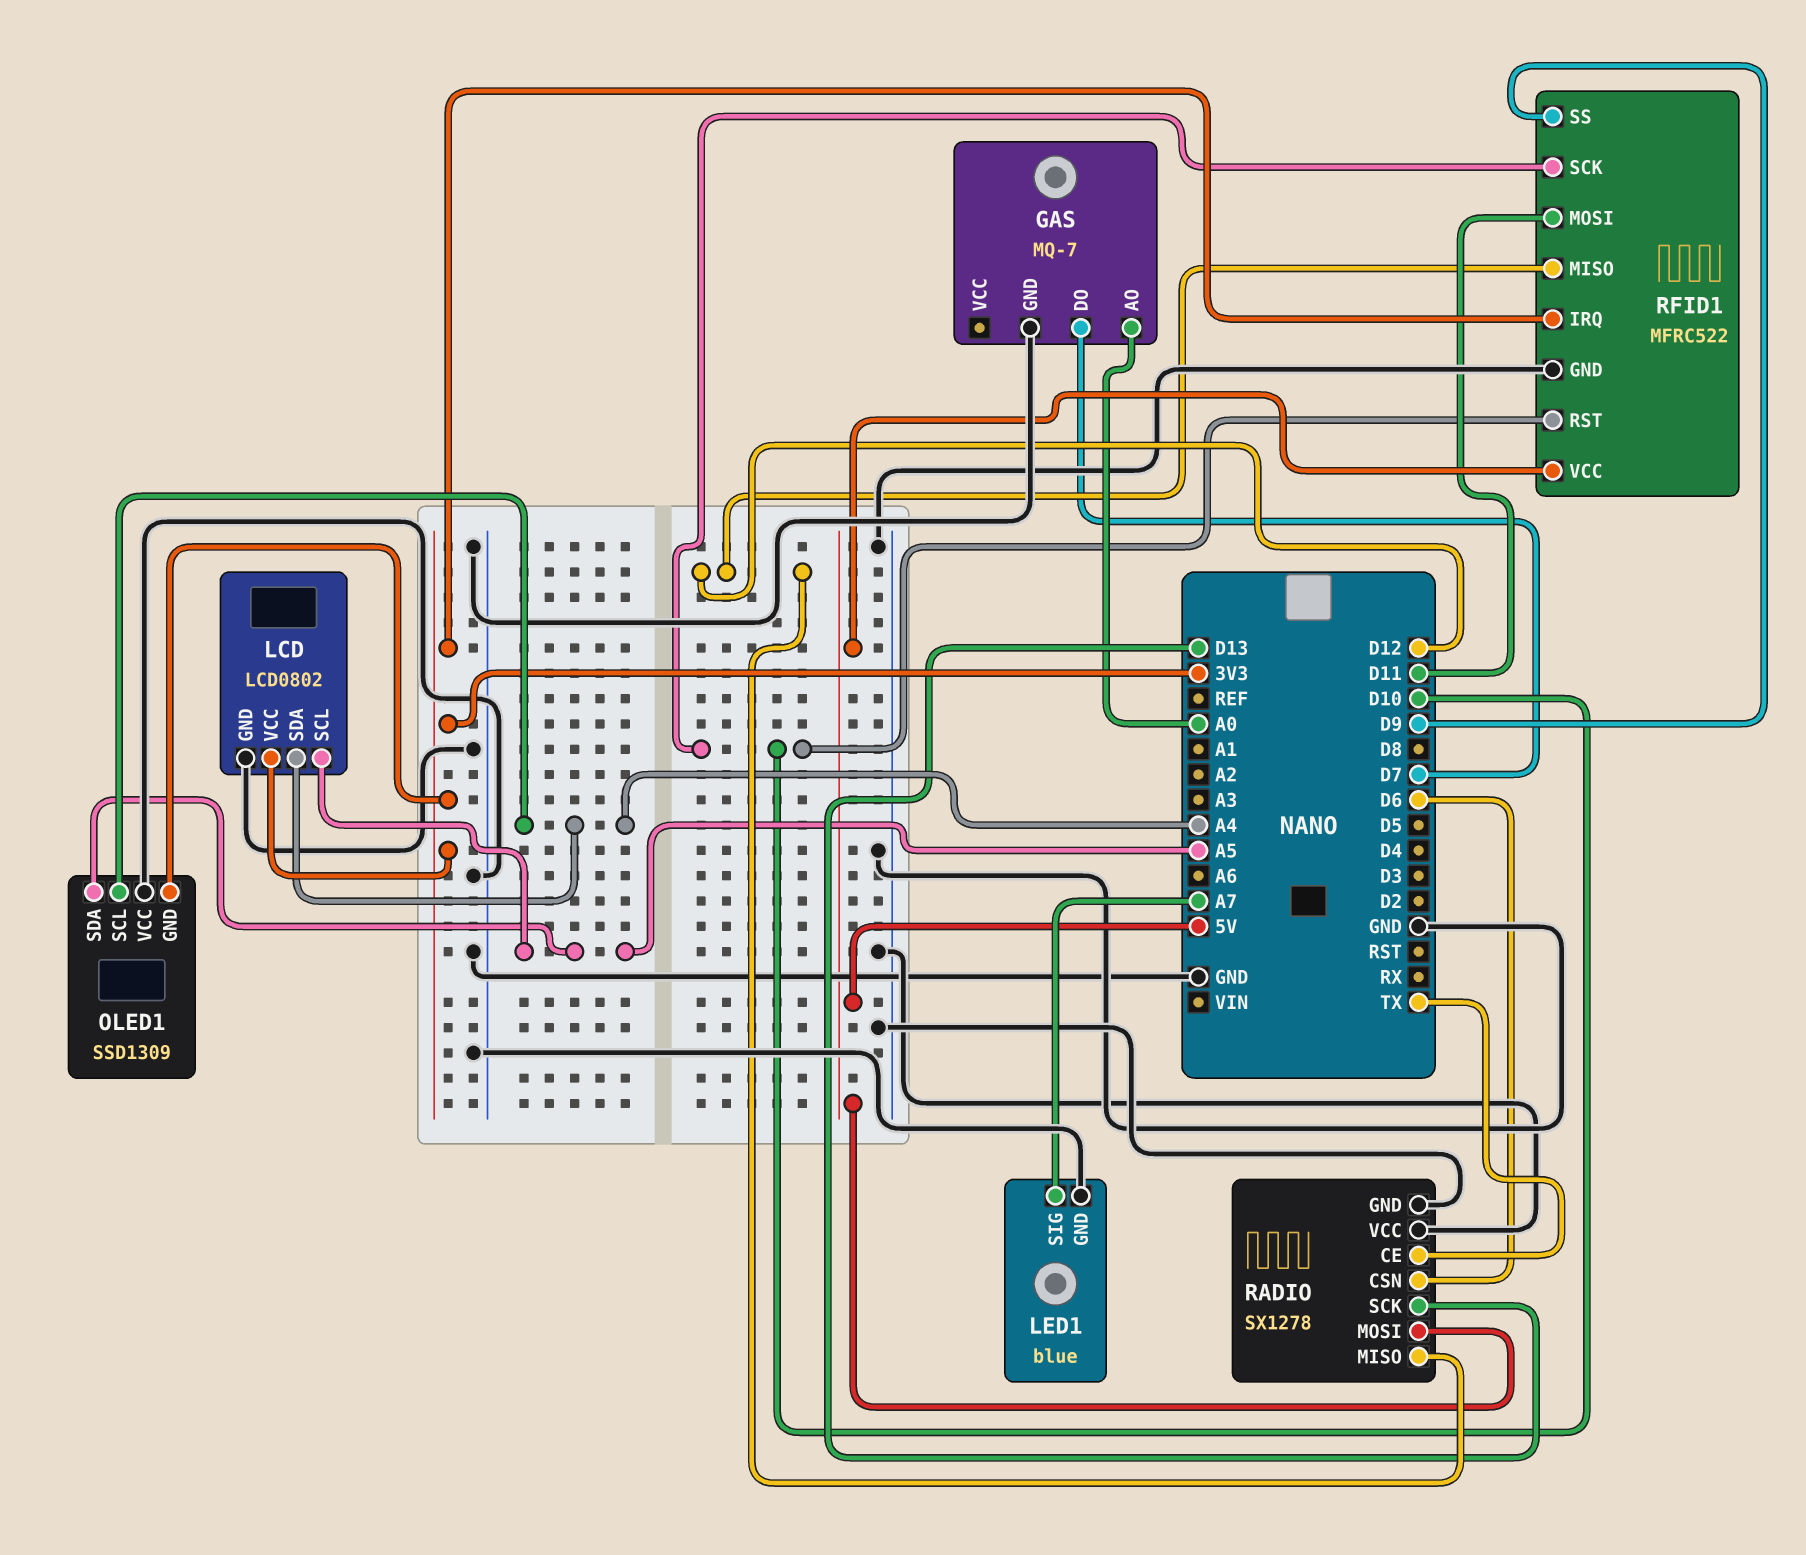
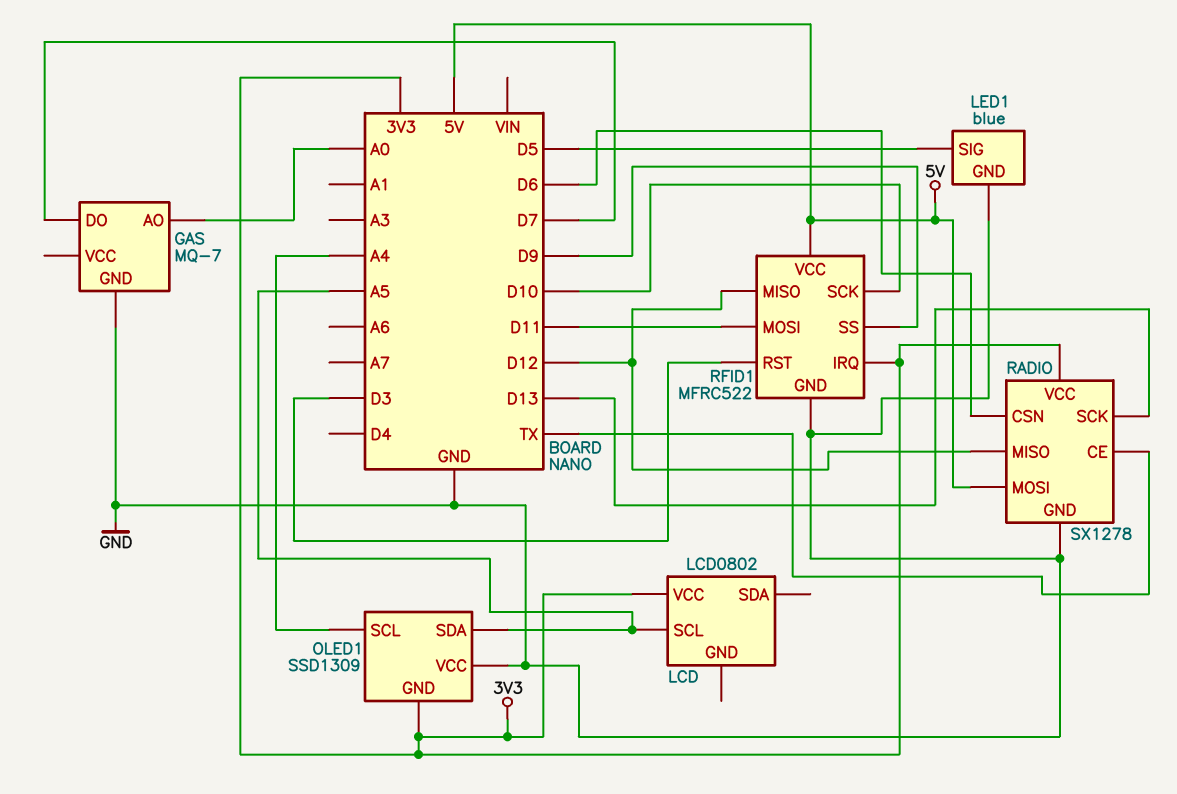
LCD pin GND: GND -> none
LCD pin SDA: A4 -> none
LED1 pin SIG: A7 -> D5
RADIO pin VCC: GND -> 3V3
RFID1 pin RST: D10 -> D3

